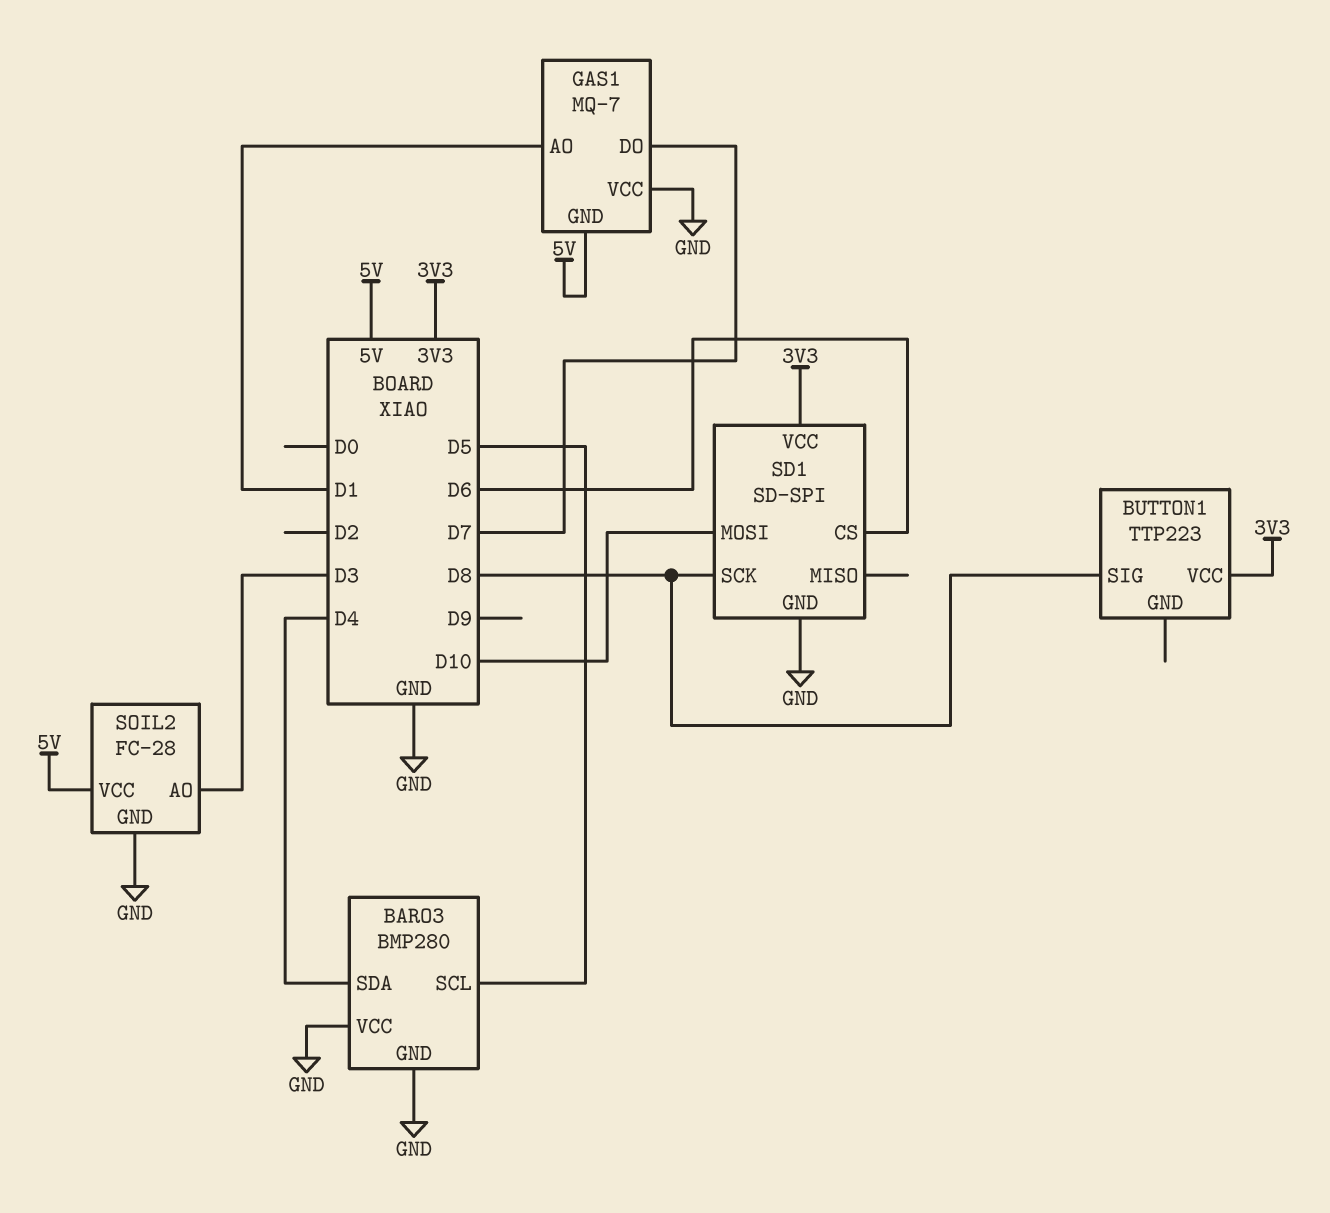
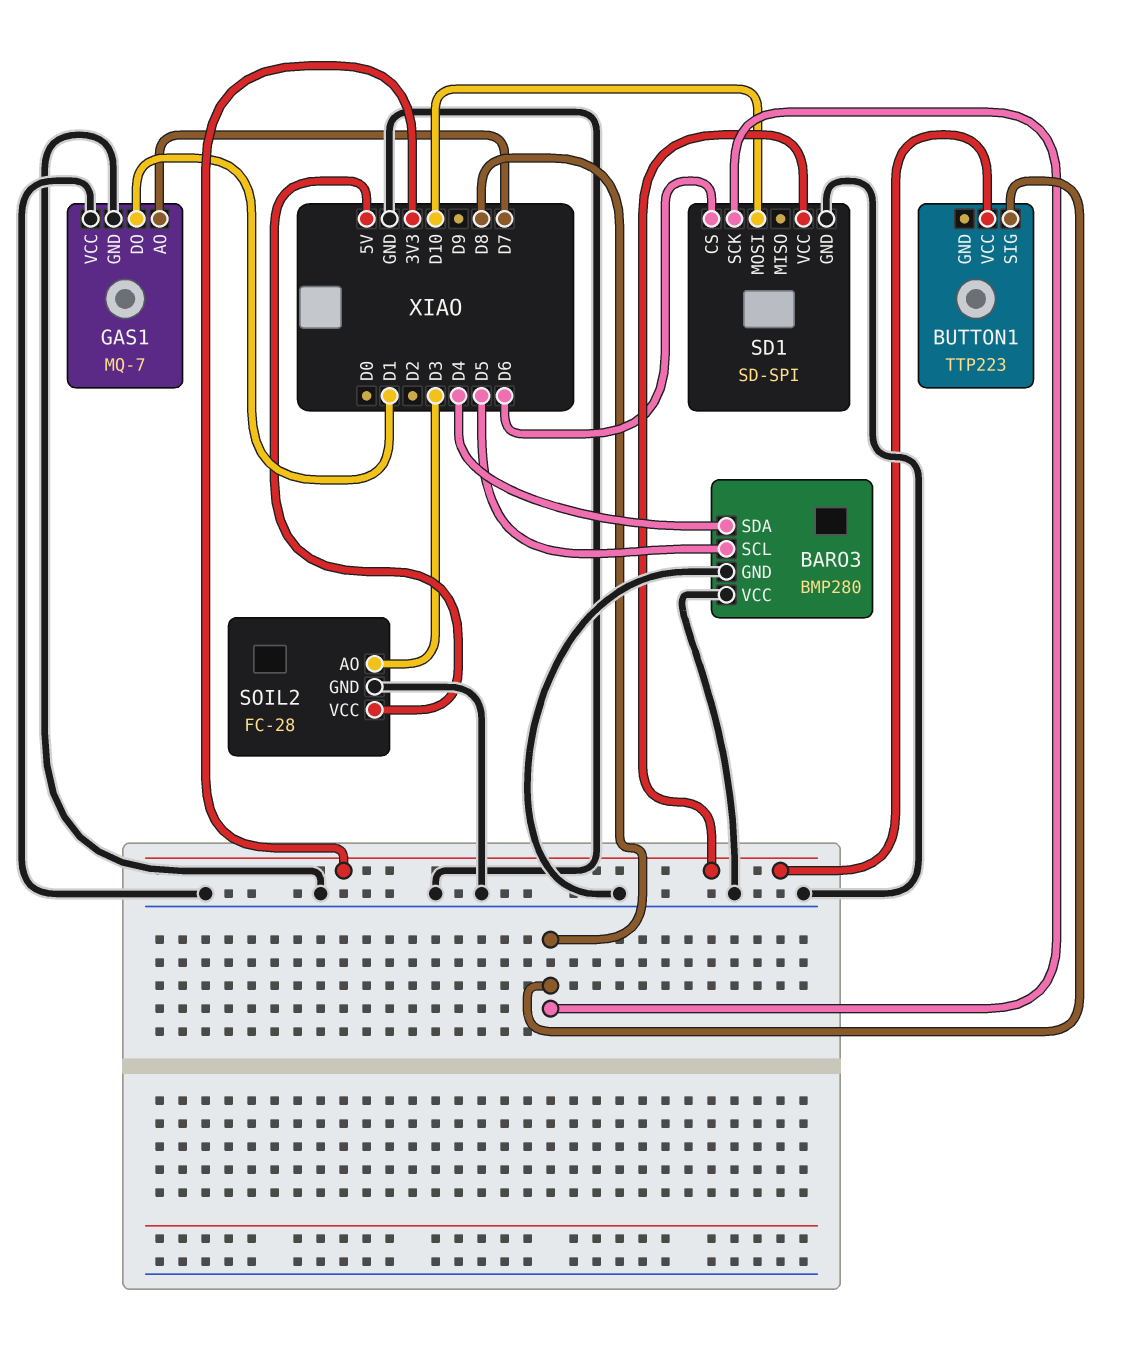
GAS1 pin AO: D1 -> D7
GAS1 pin DO: D7 -> D1
GAS1 pin GND: 5V -> GND

